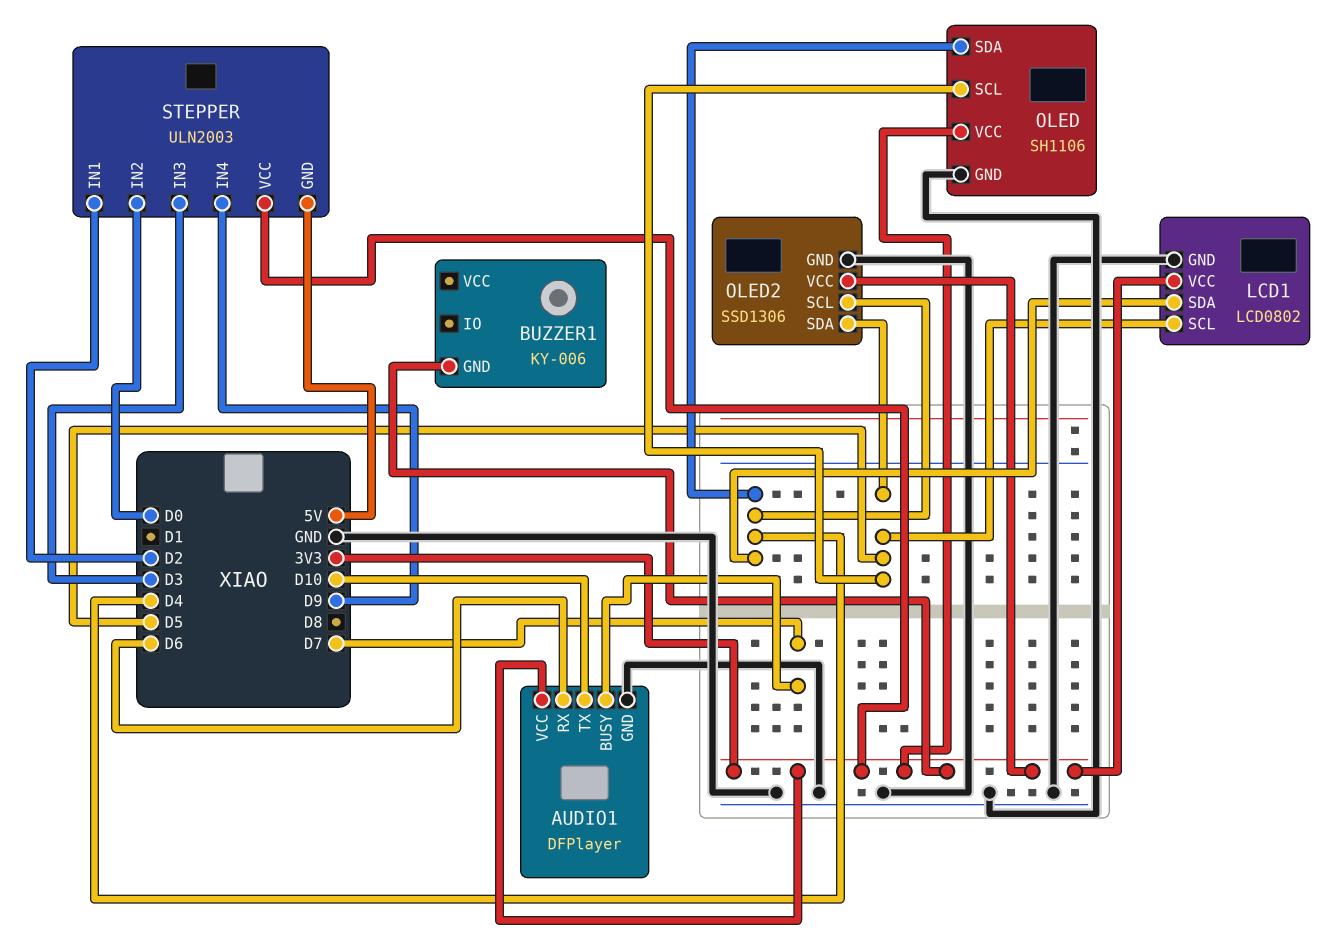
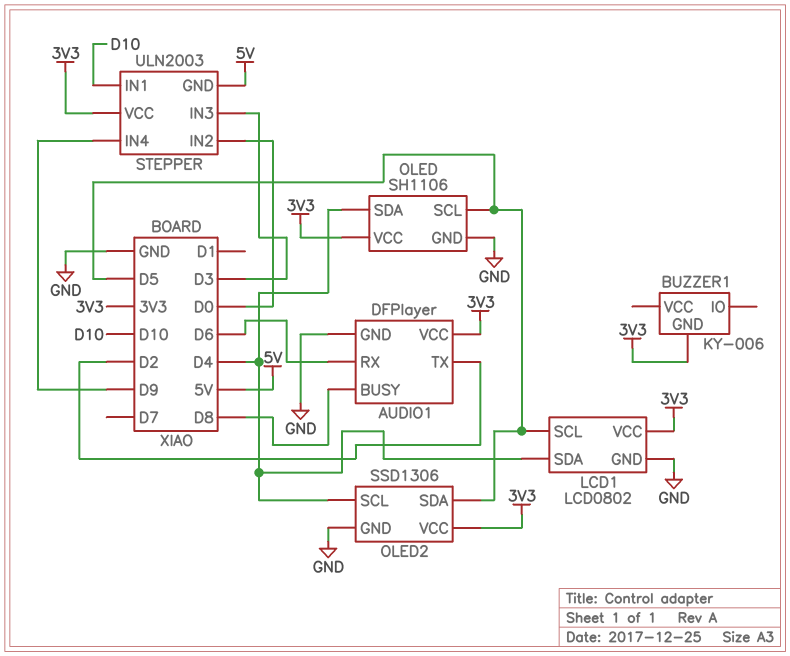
AUDIO1 pin BUSY: D7 -> D8
AUDIO1 pin TX: D10 -> D2
STEPPER pin IN1: D2 -> D10

